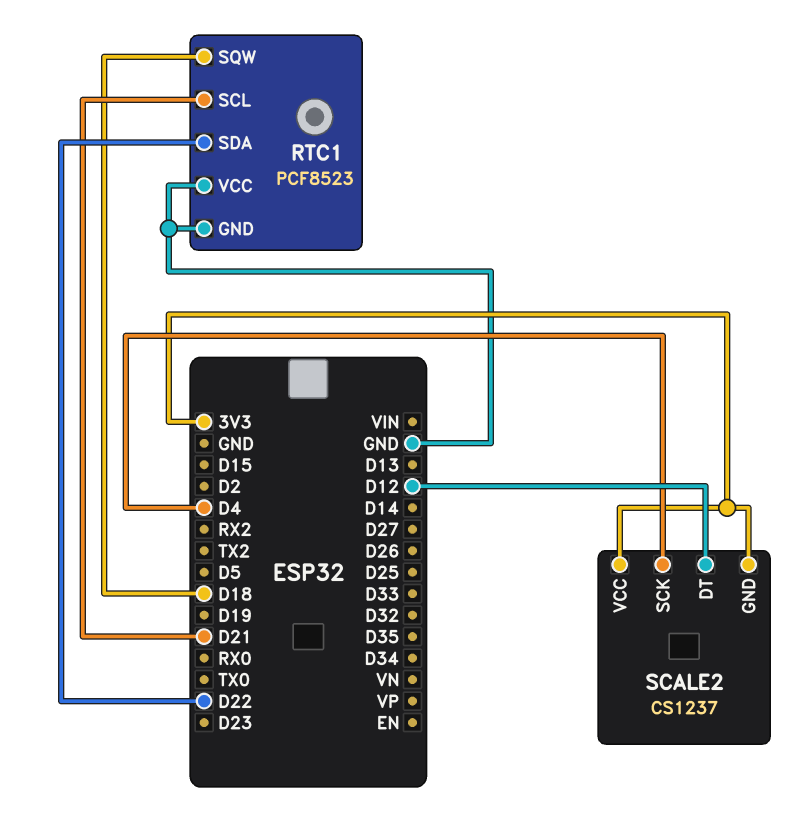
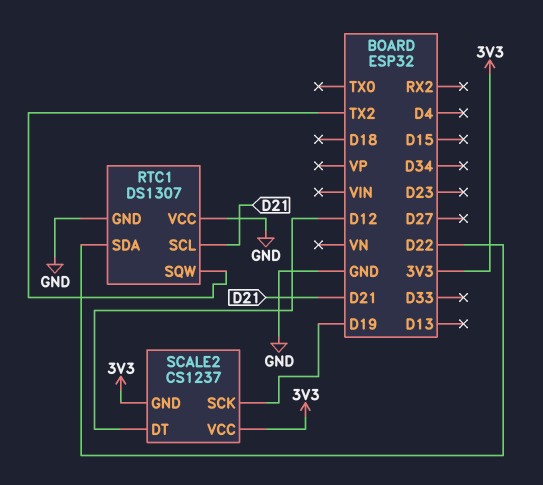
RTC1: PCF8523 -> DS1307
RTC1 pin SQW: D18 -> TX2
SCALE2 pin SCK: D4 -> D19

